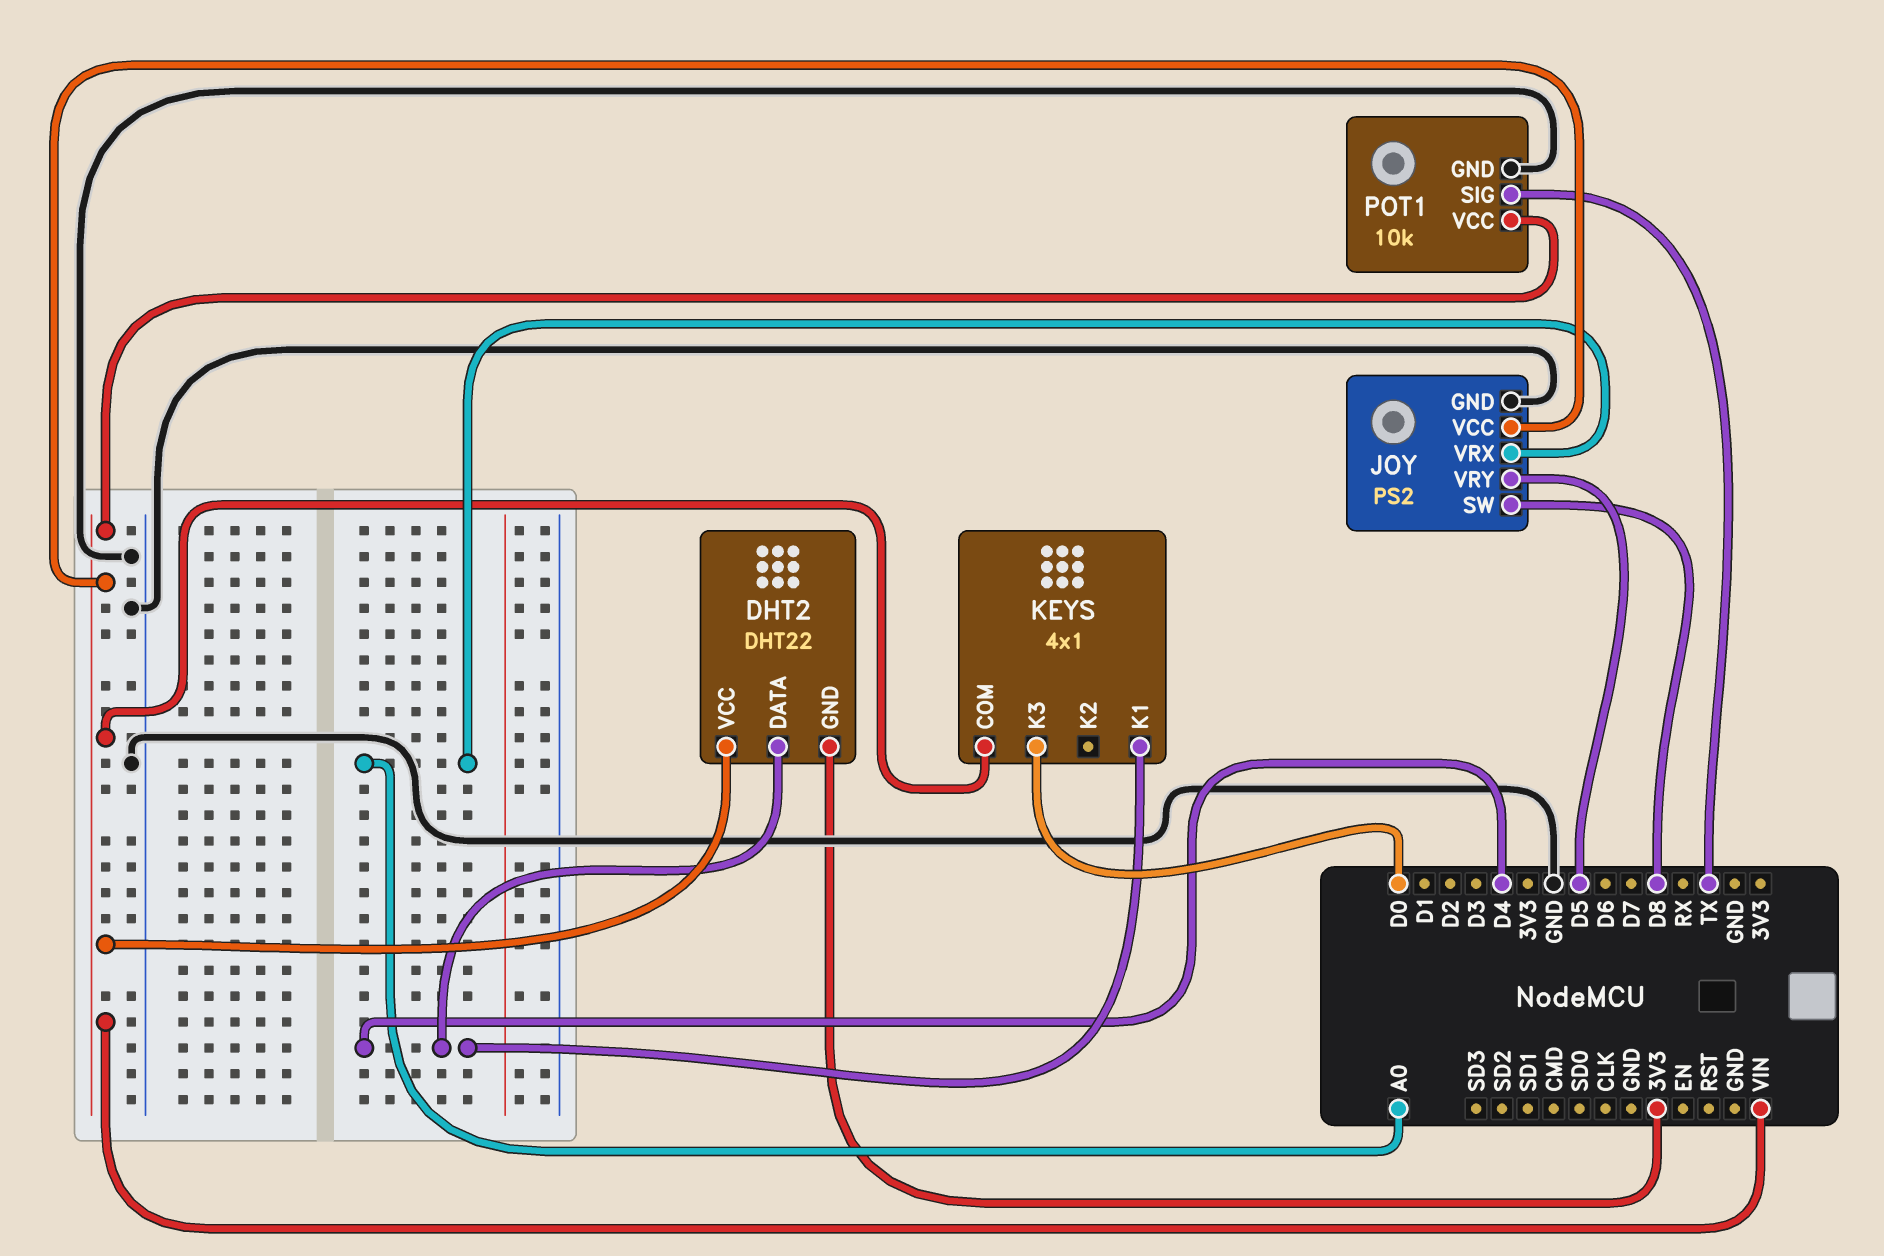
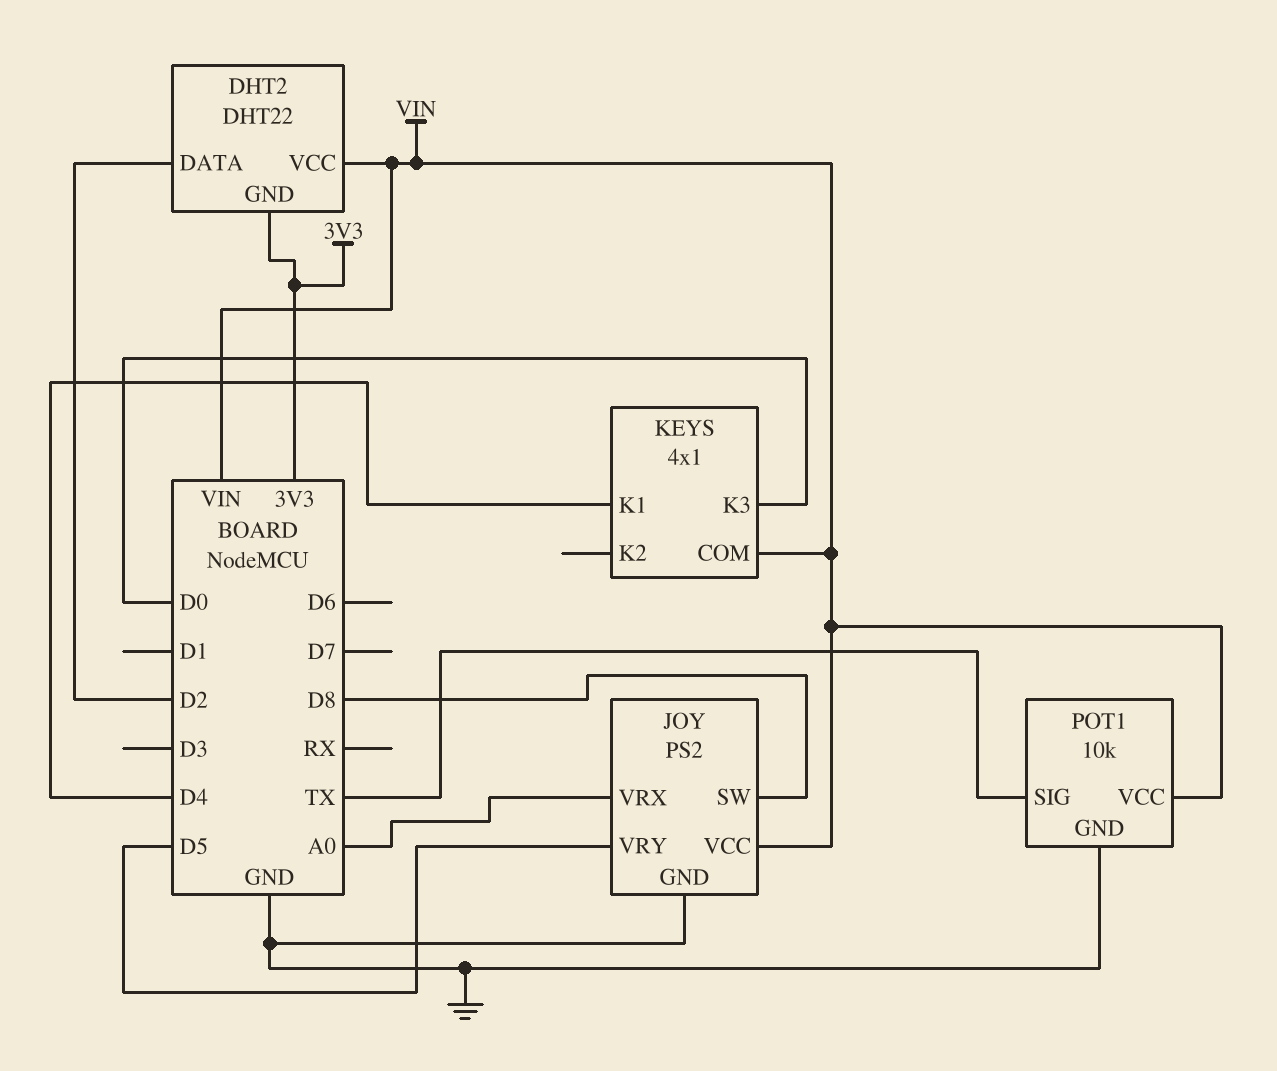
DHT2 pin DATA: D4 -> D2

